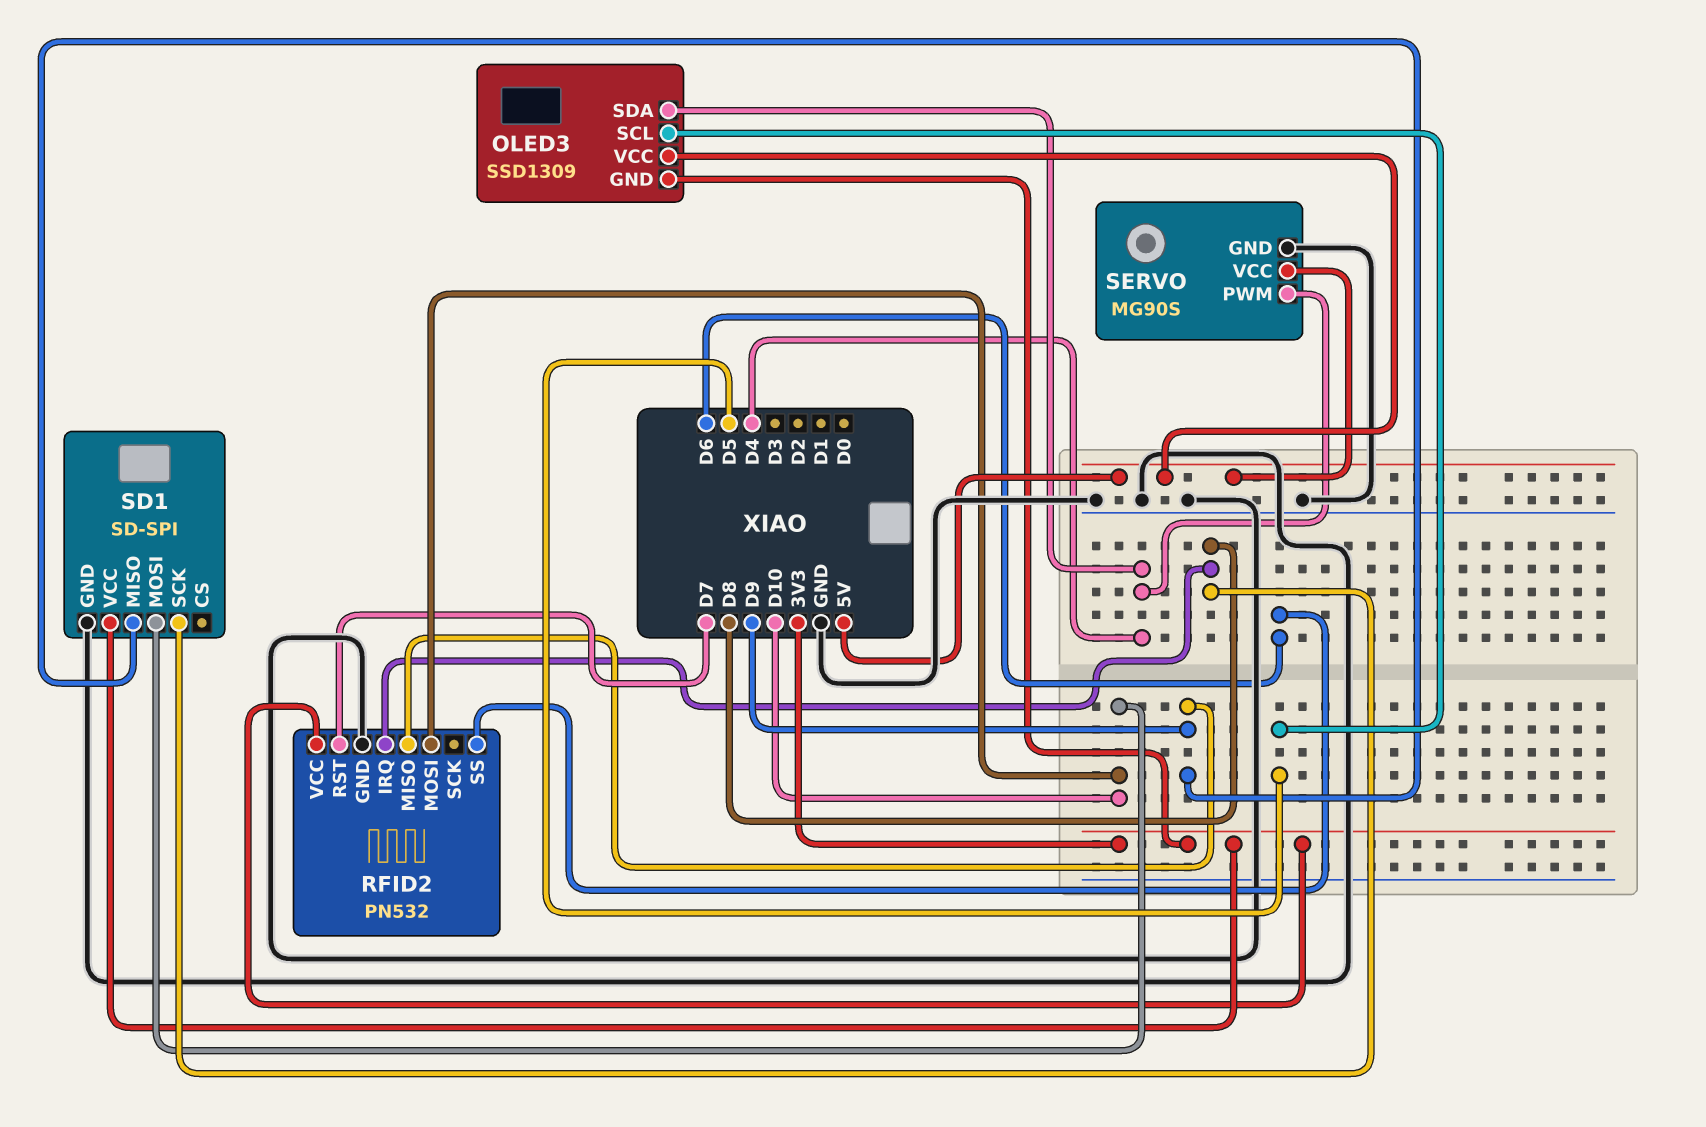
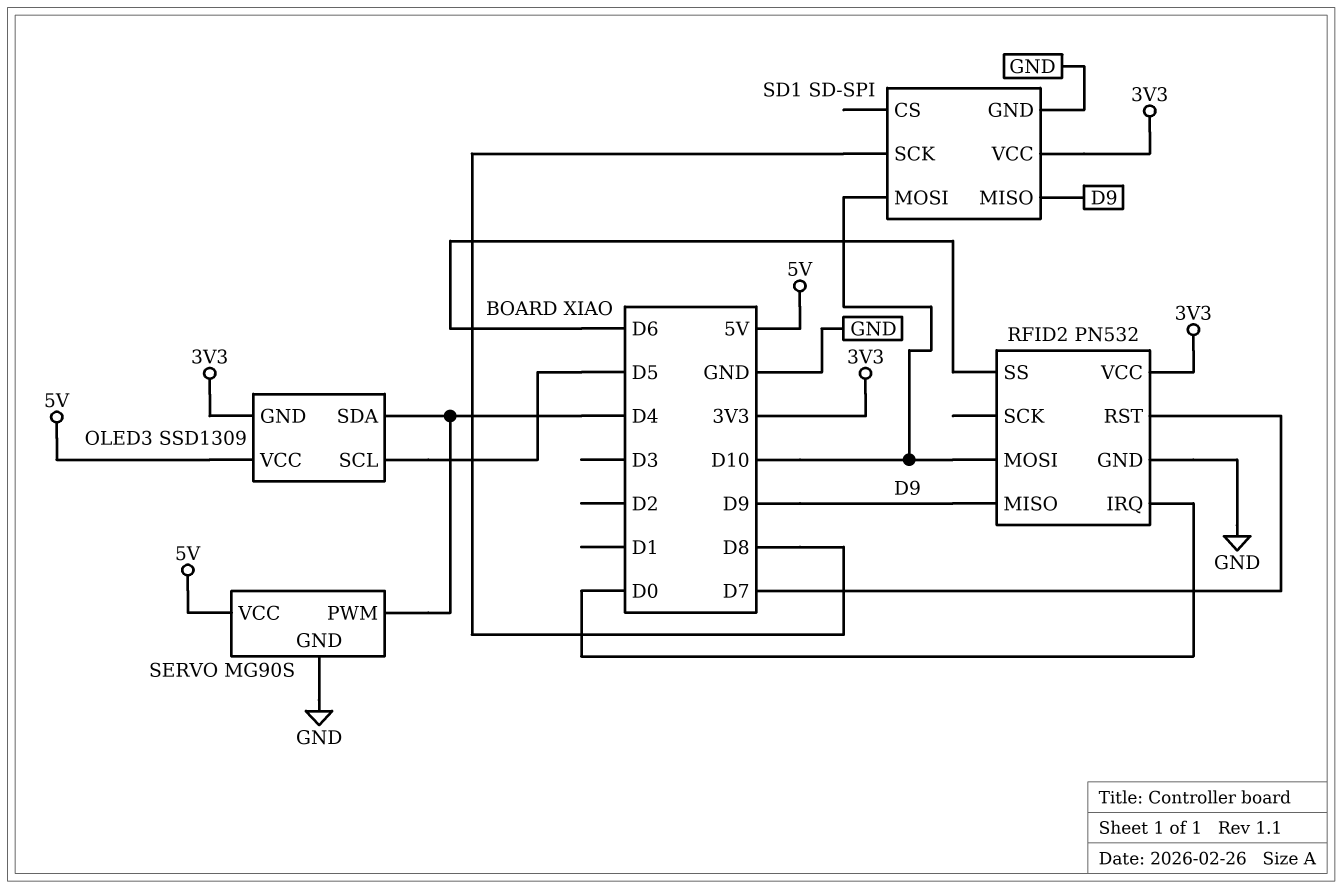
RFID2 pin IRQ: D8 -> D0

